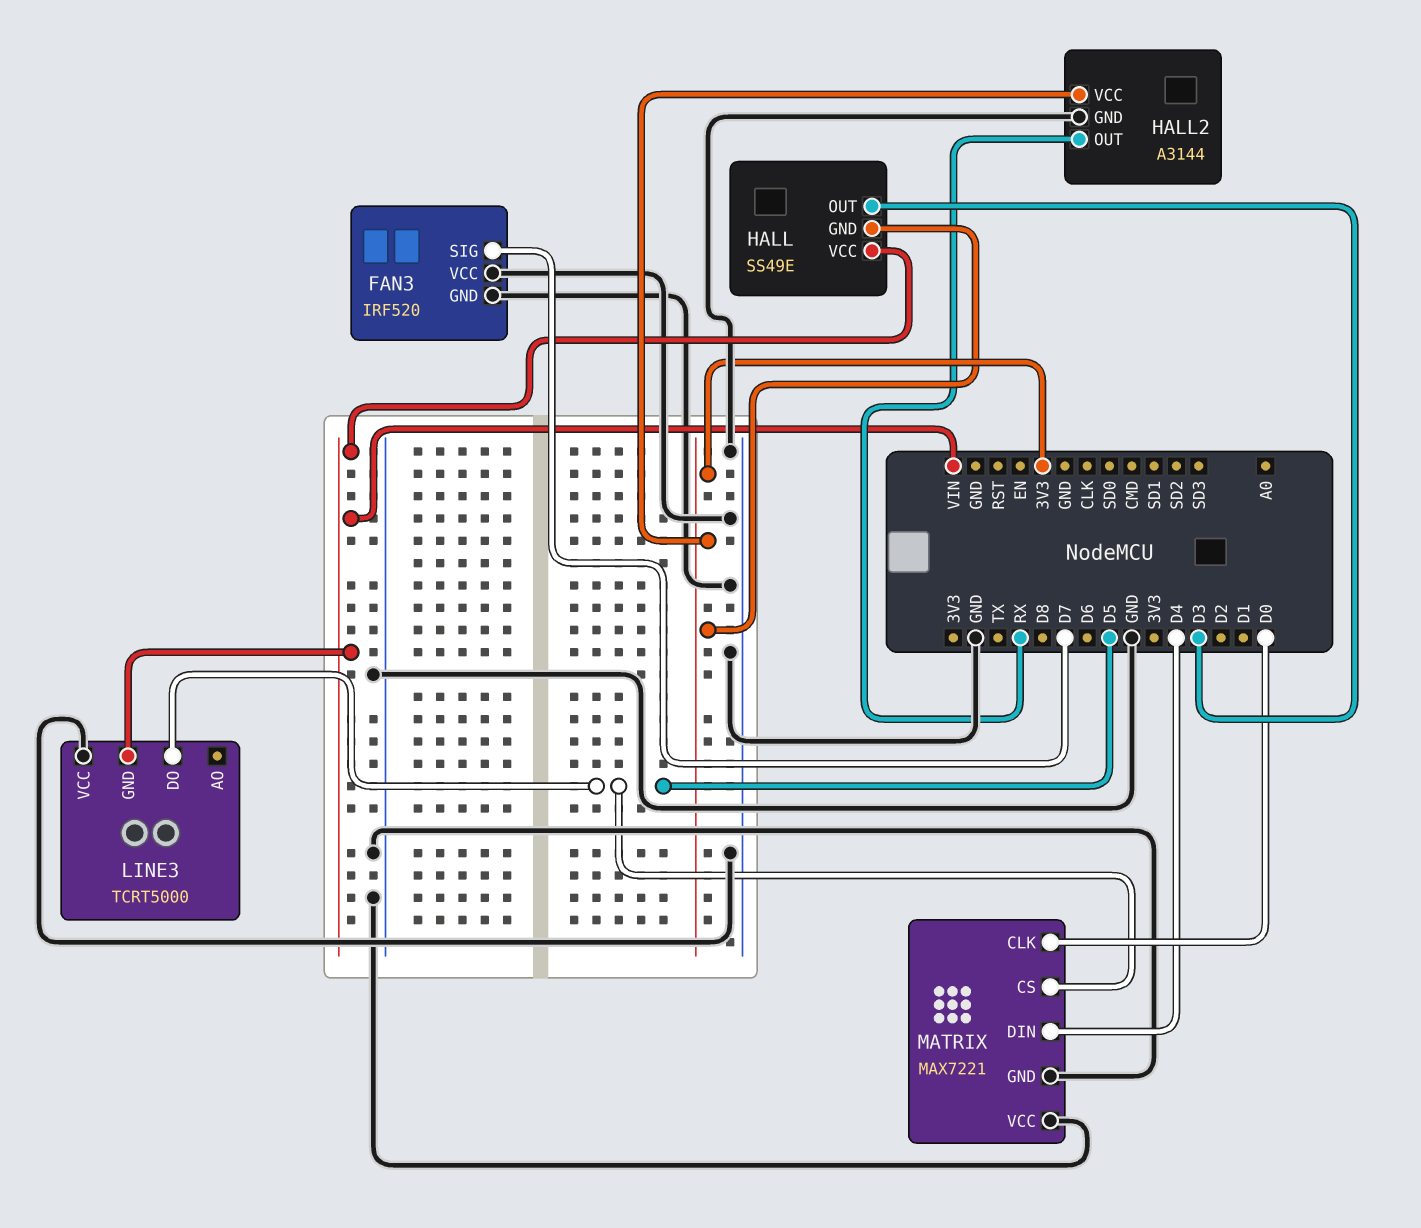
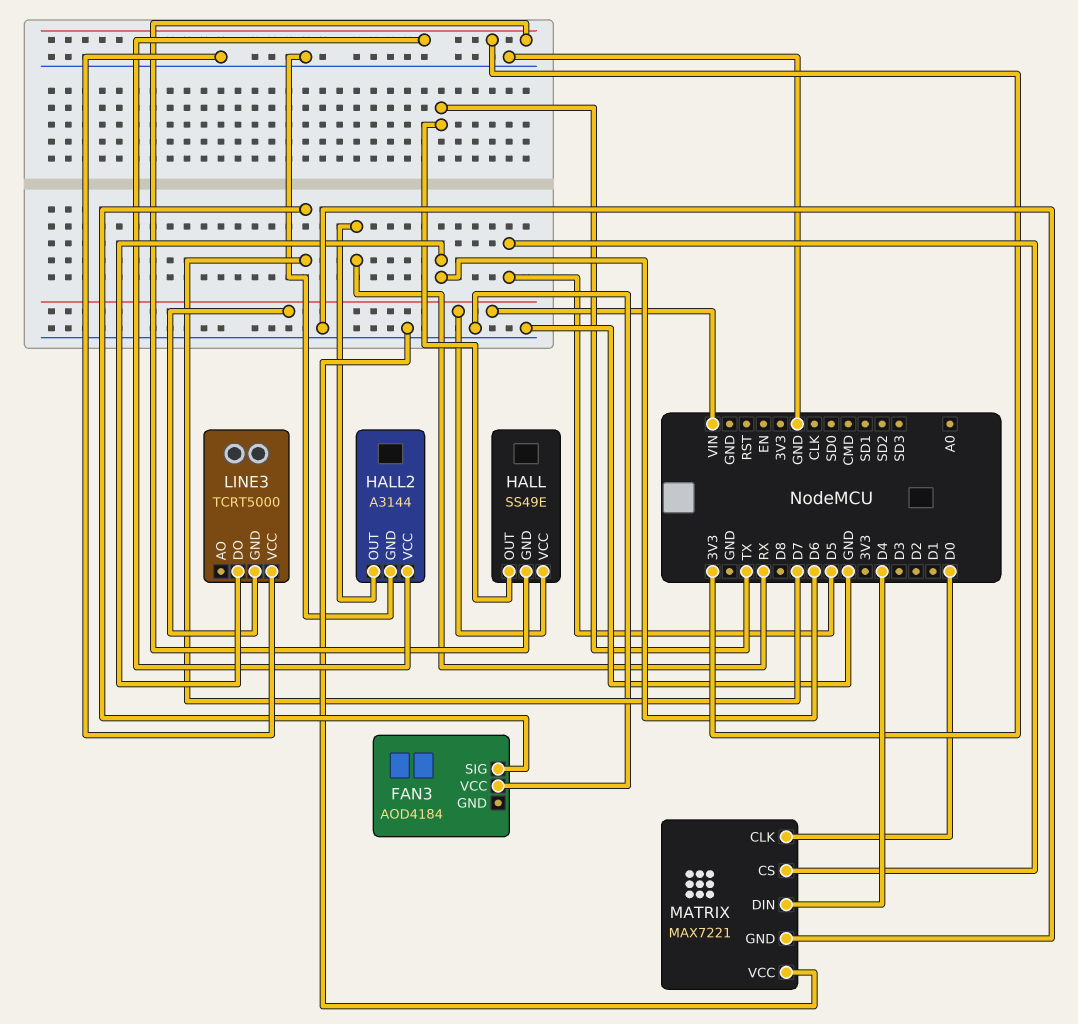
FAN3: IRF520 -> AOD4184
FAN3 pin GND: GND -> none
HALL pin OUT: D3 -> TX
LINE3 pin DO: D5 -> D6

